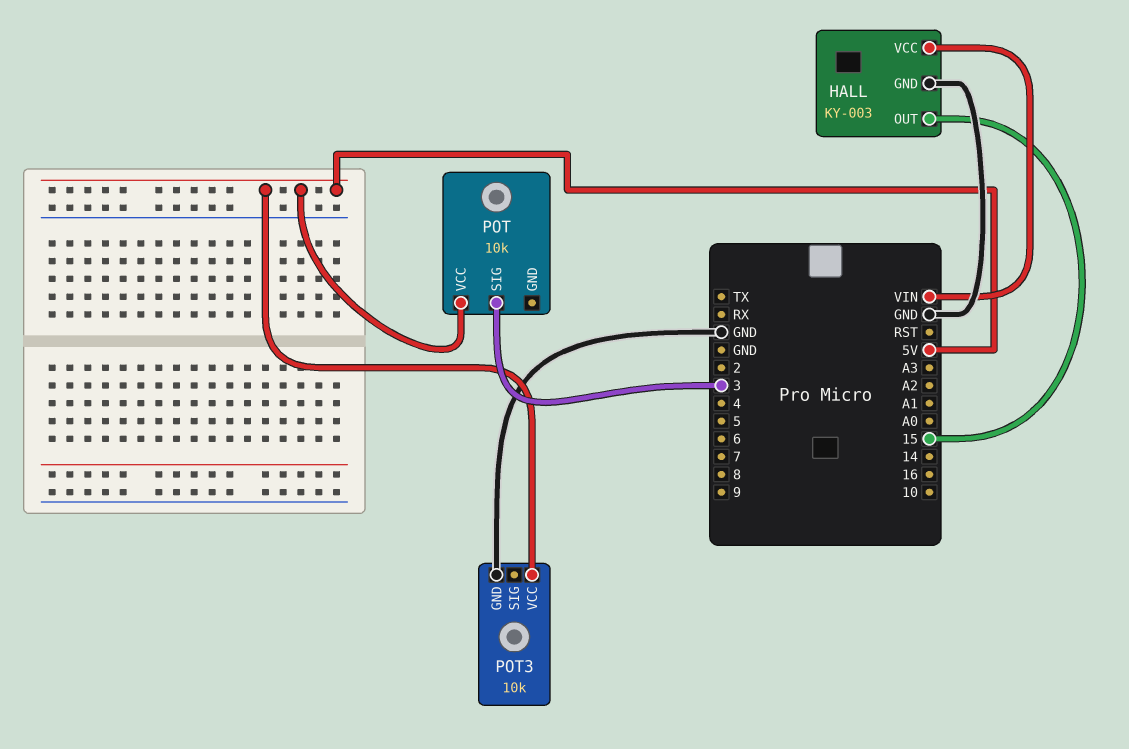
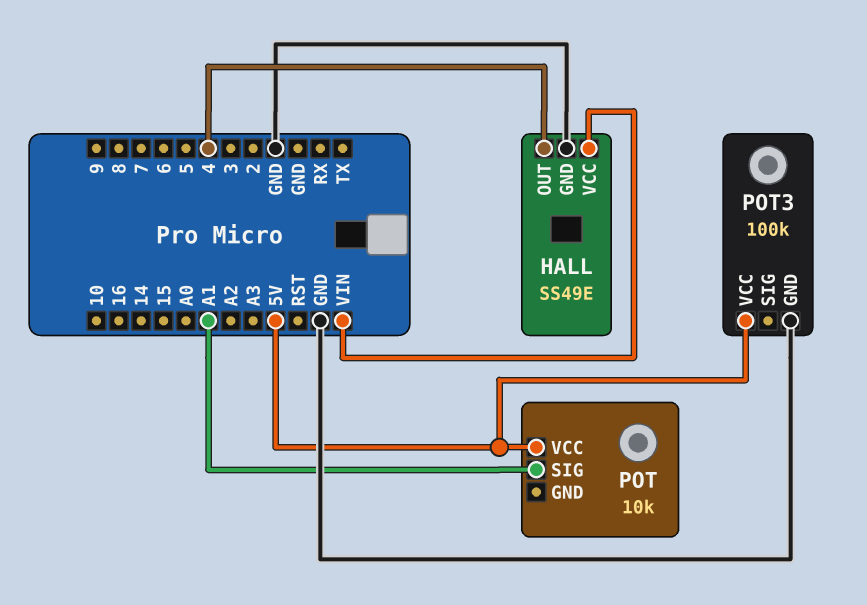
HALL: KY-003 -> SS49E
HALL pin OUT: 15 -> 4
POT pin SIG: 3 -> A1
POT3: 10k -> 100k

